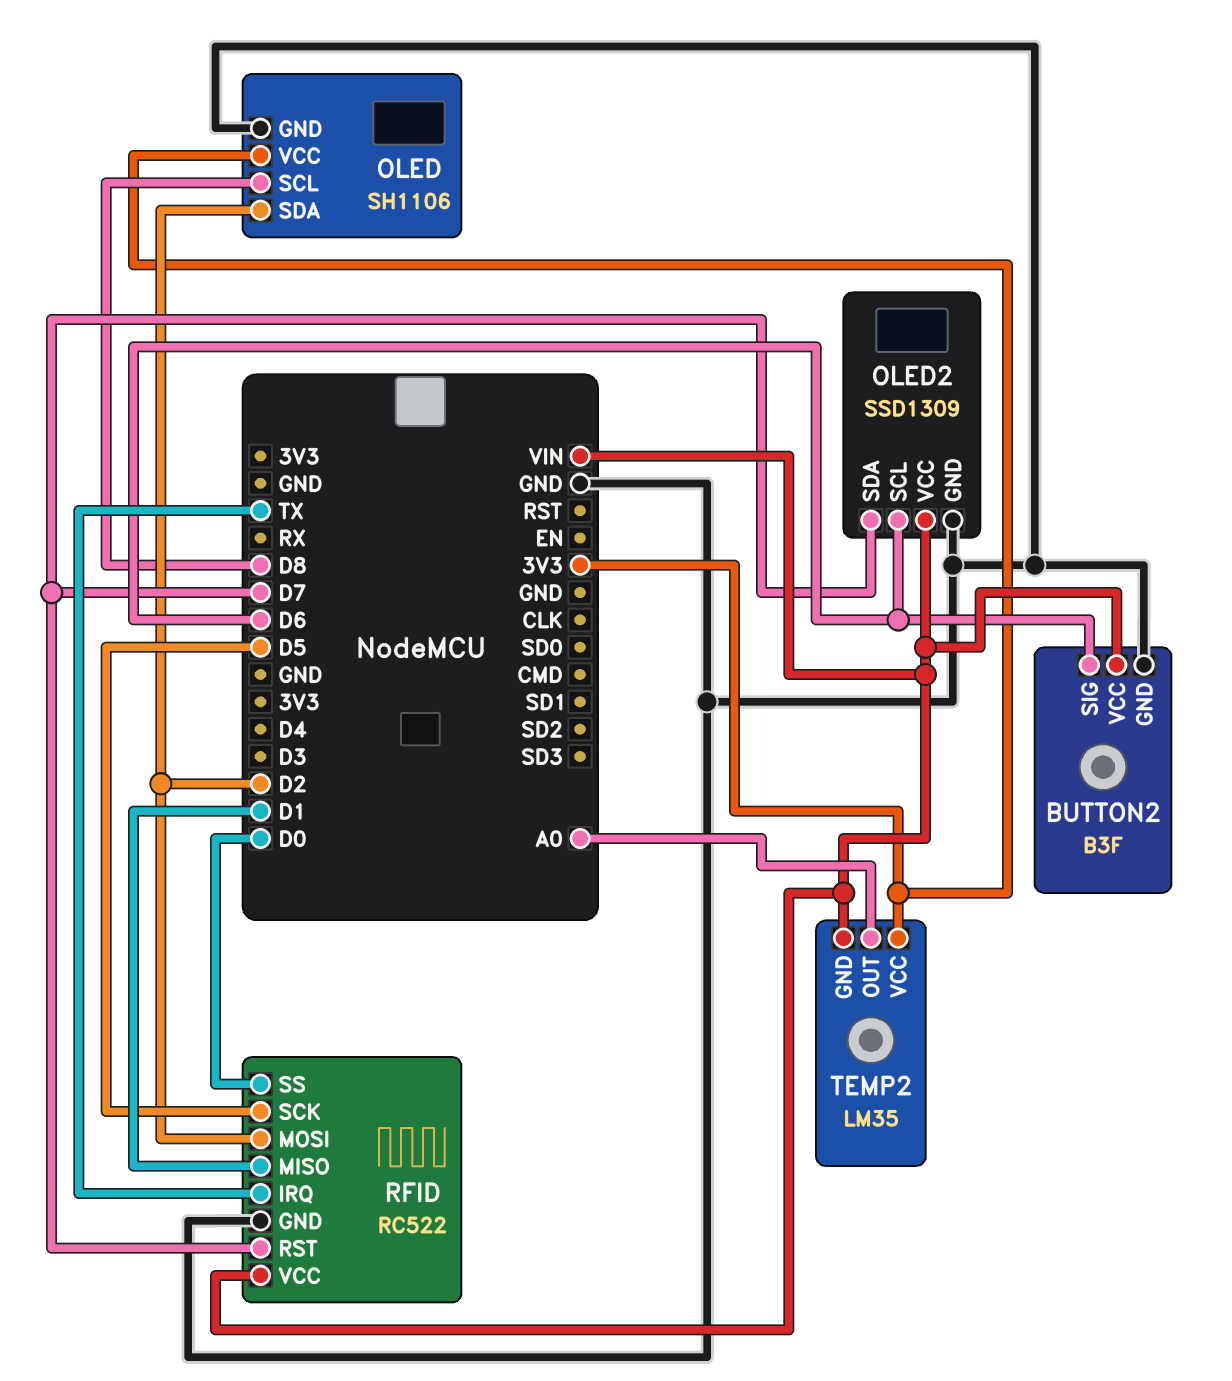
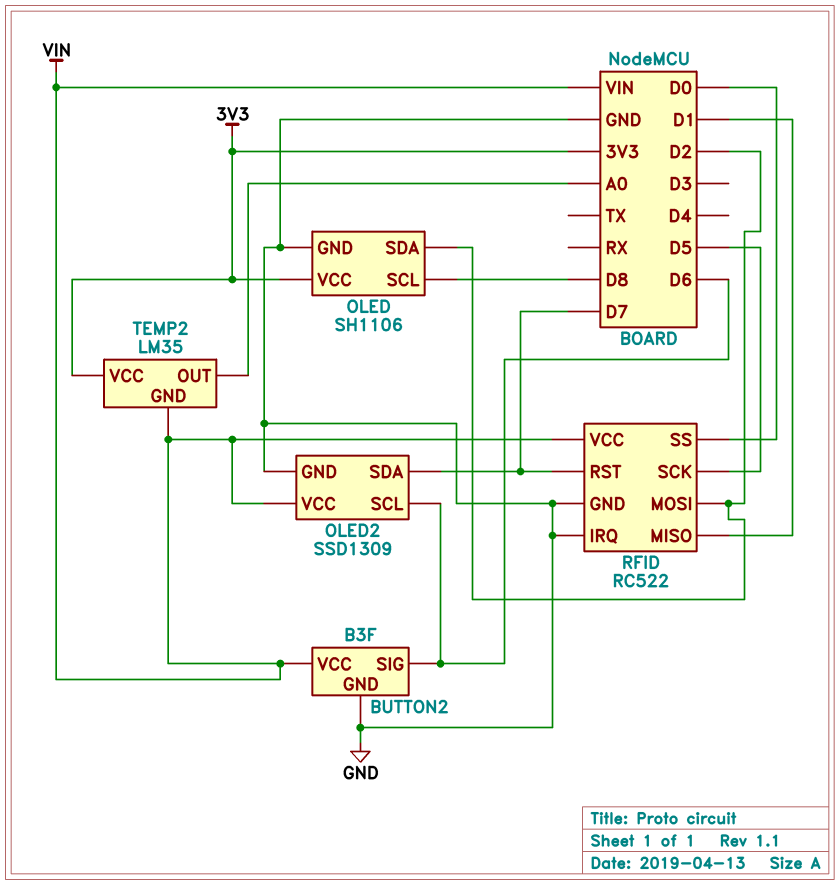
RFID pin IRQ: TX -> GND

